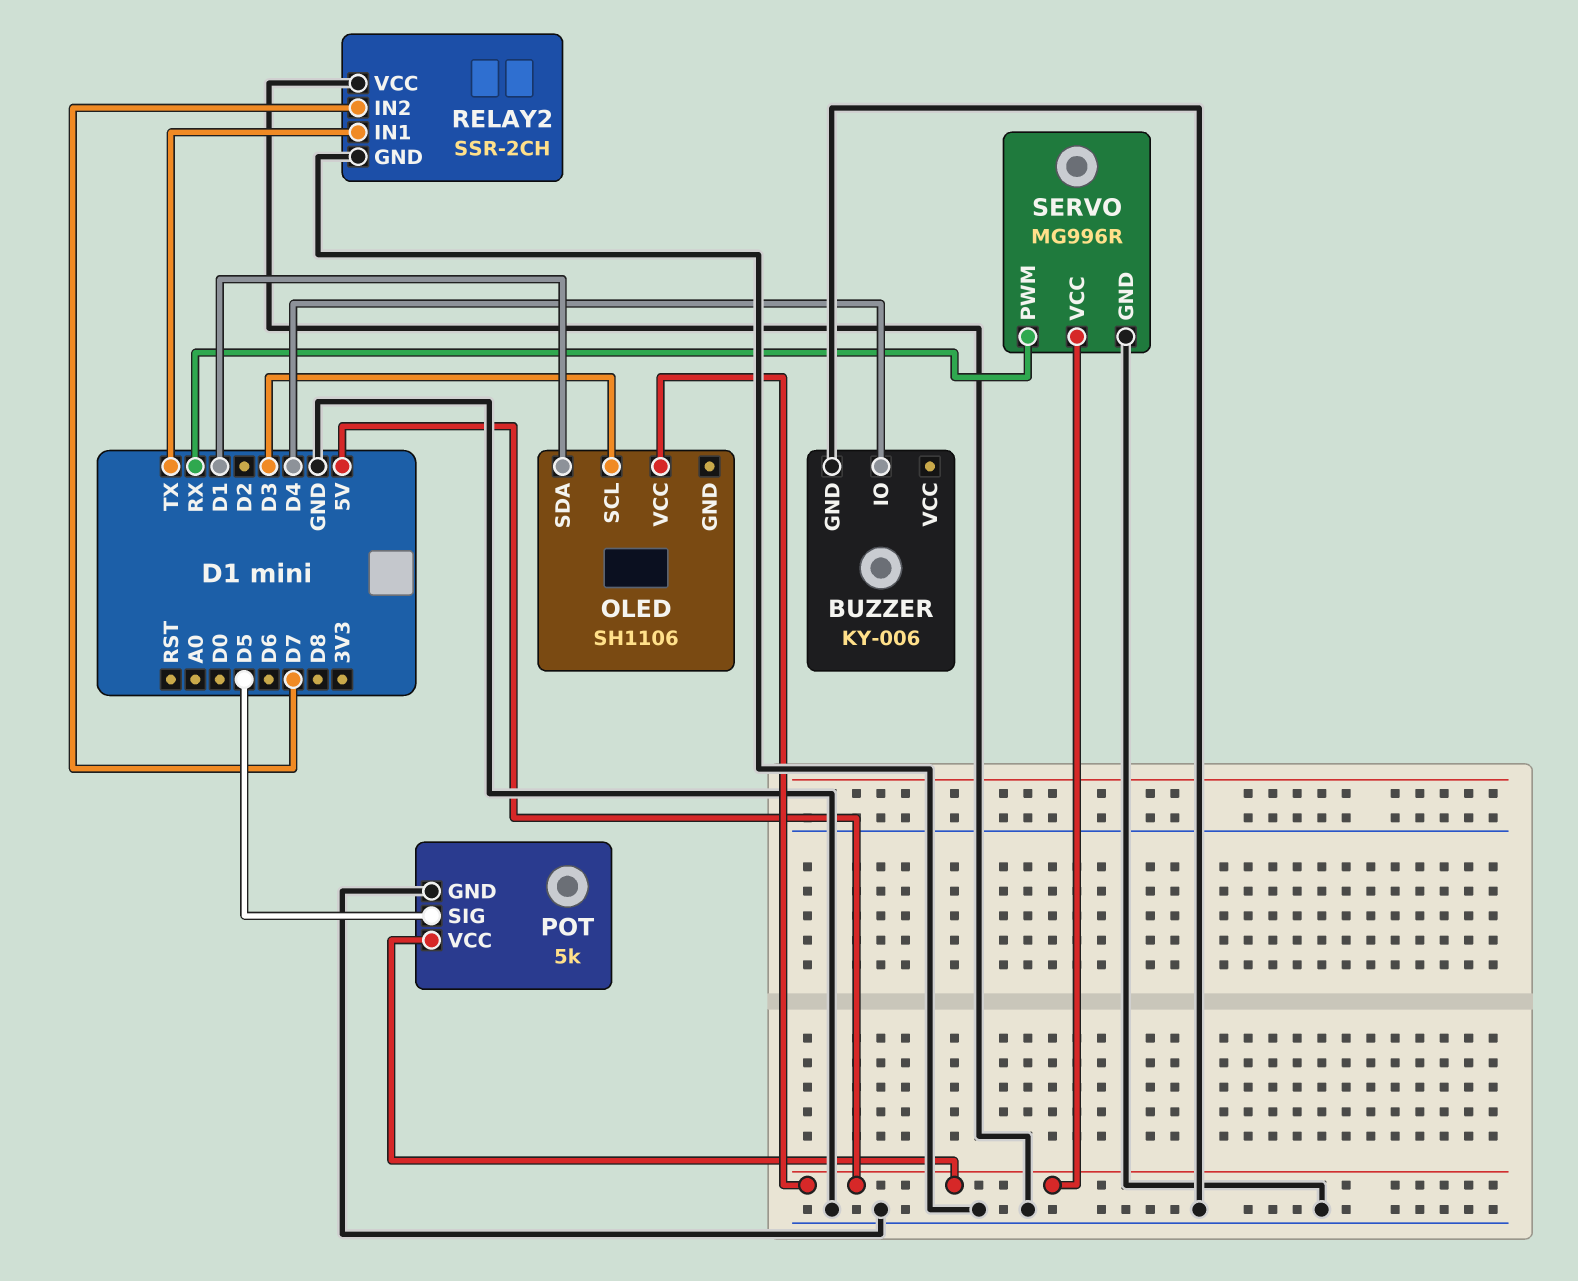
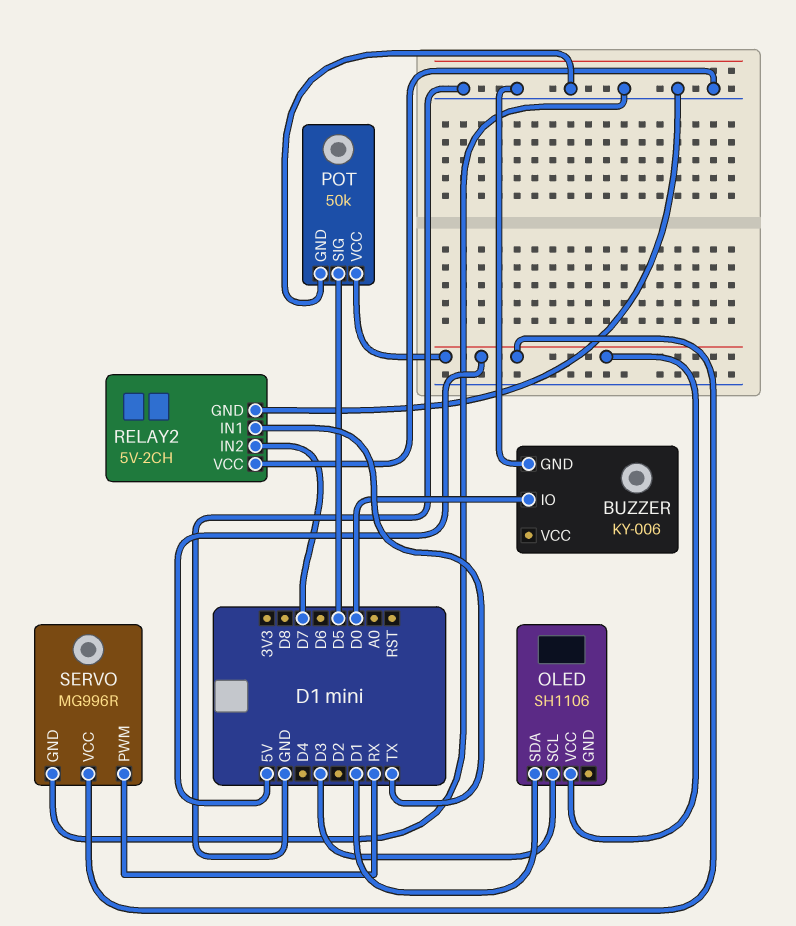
BUZZER pin IO: D4 -> D0
POT: 5k -> 50k
RELAY2: SSR-2CH -> 5V-2CH

